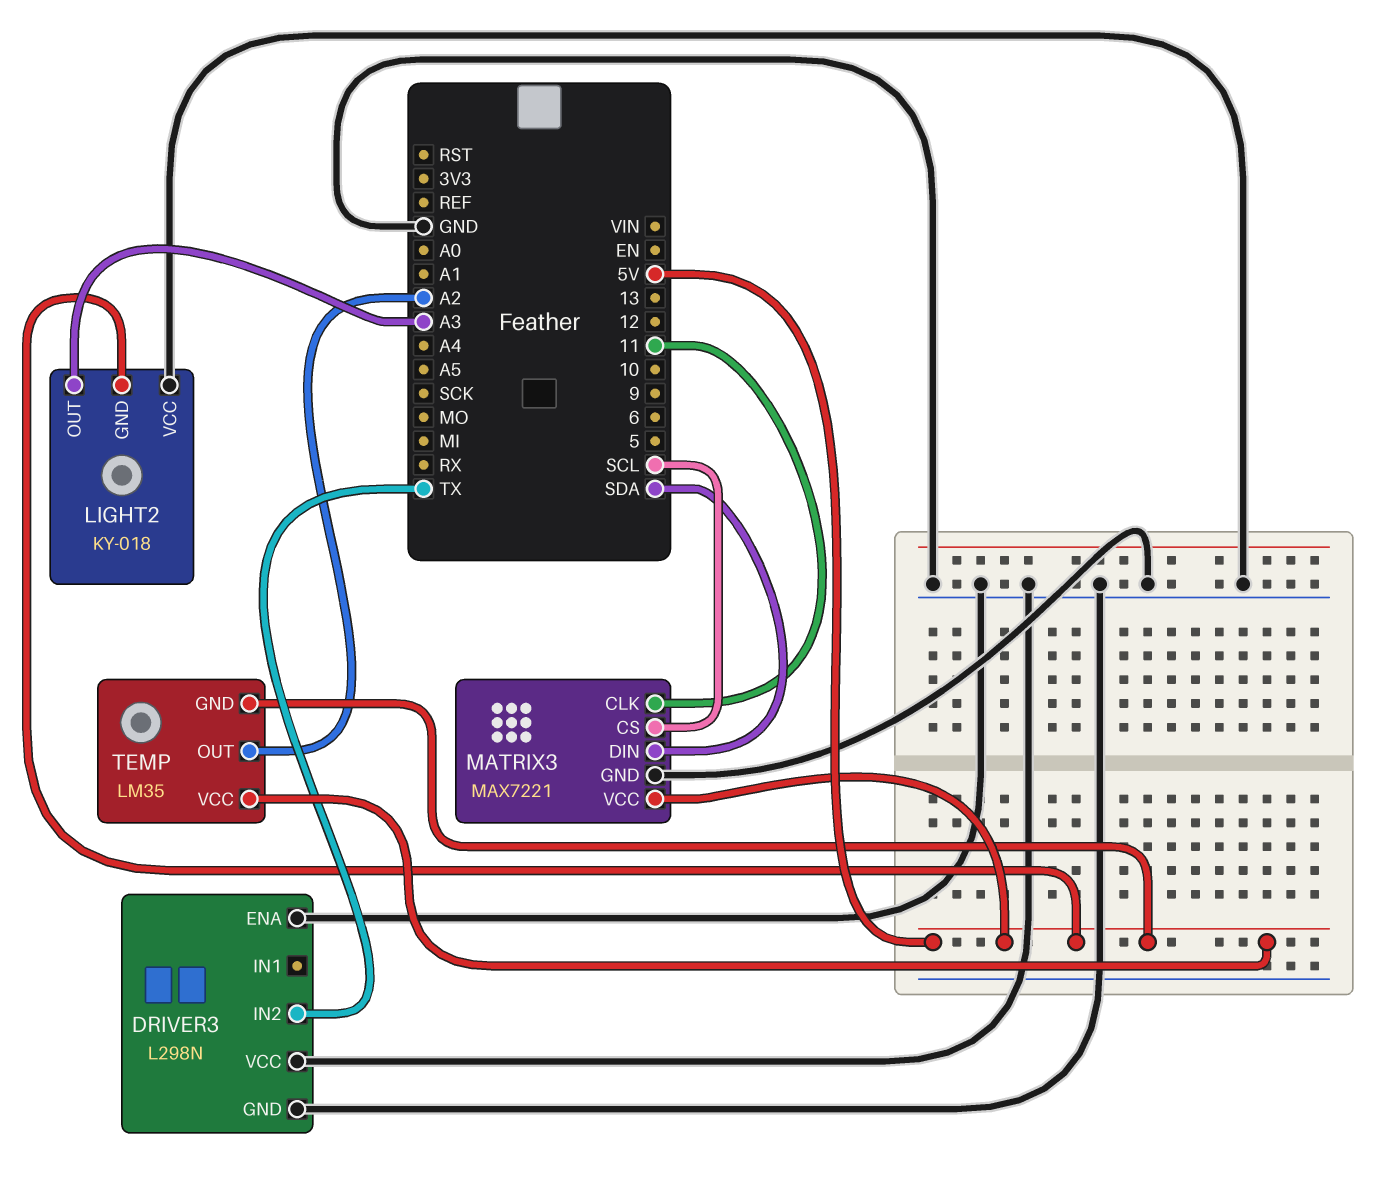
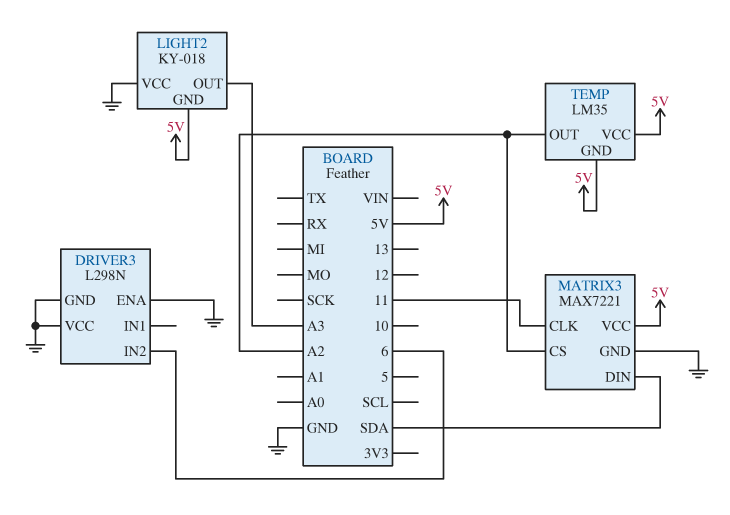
DRIVER3 pin IN2: TX -> 6
MATRIX3 pin CS: SCL -> A2

